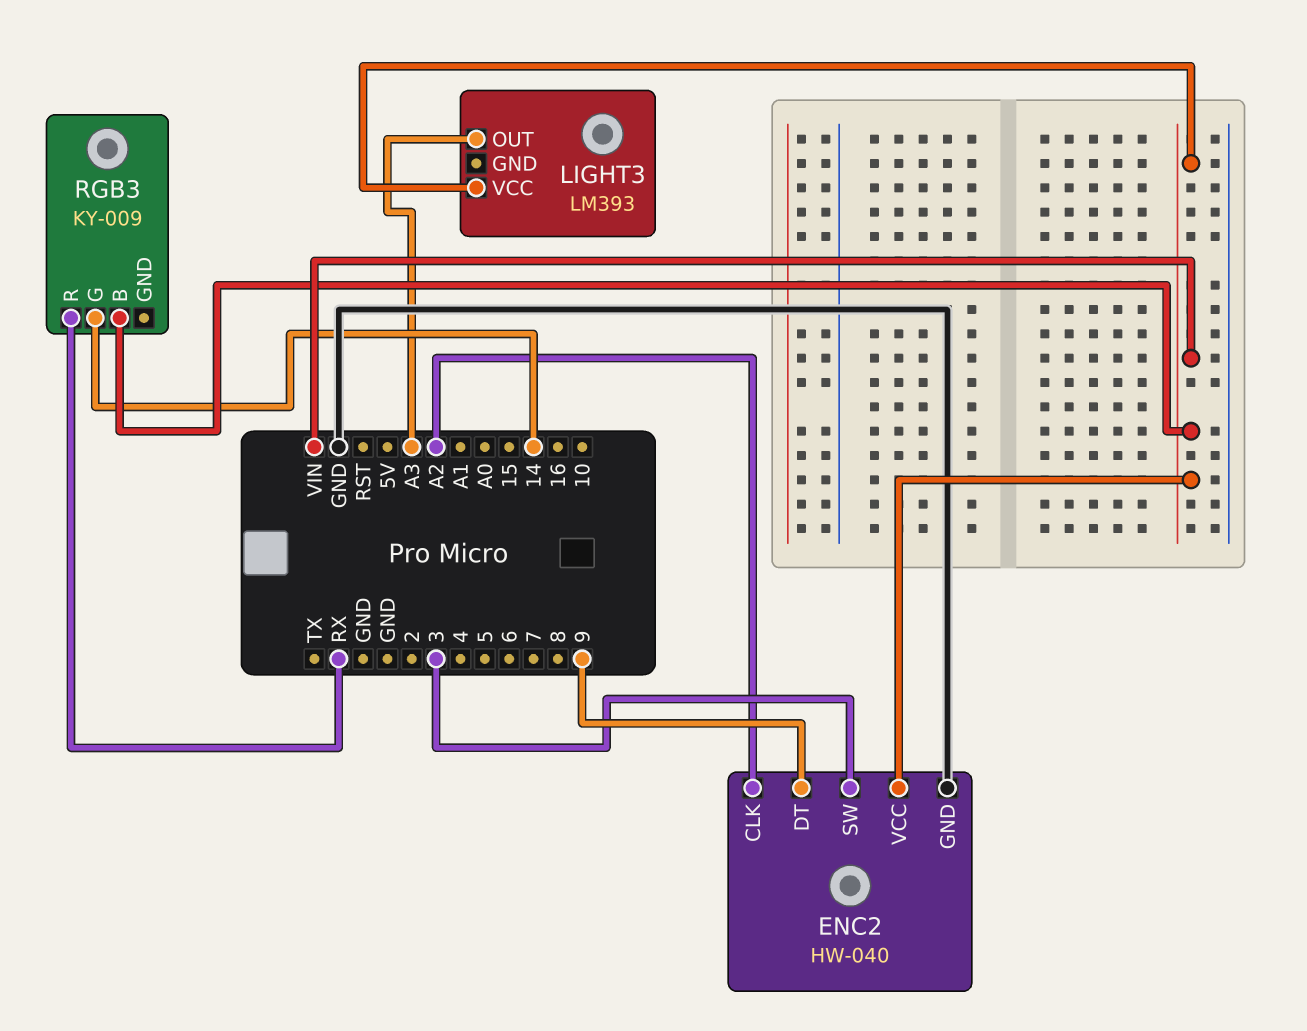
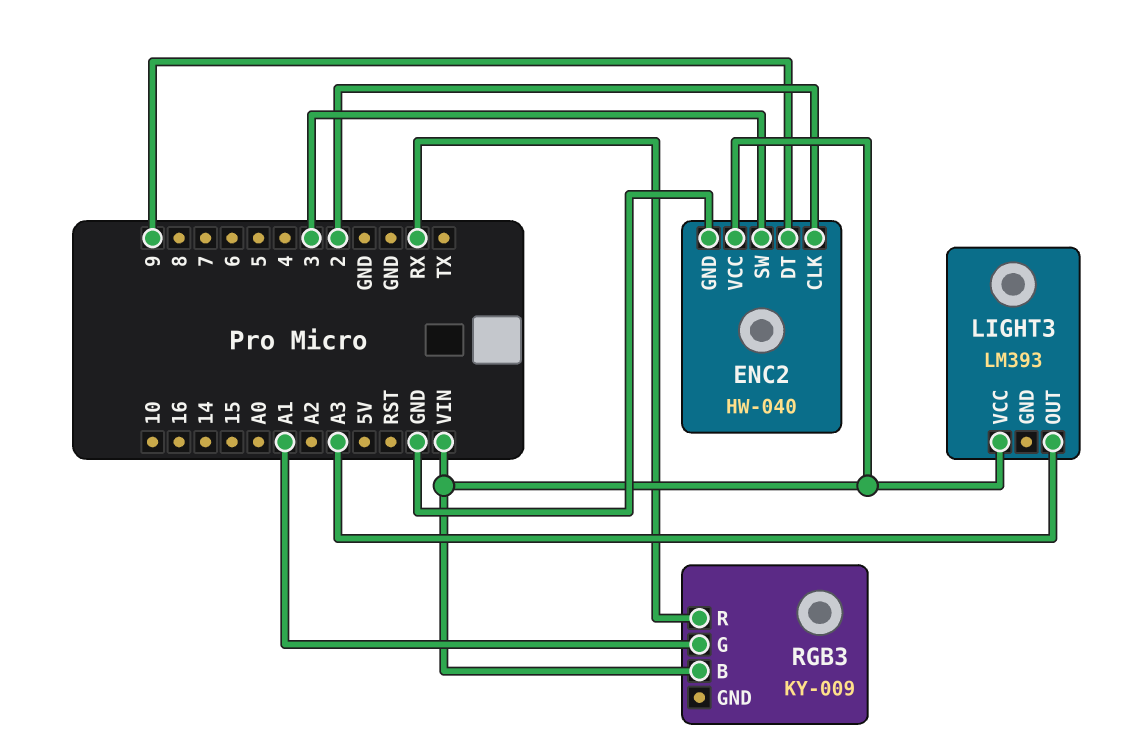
ENC2 pin CLK: A2 -> 2
RGB3 pin G: 14 -> A1

